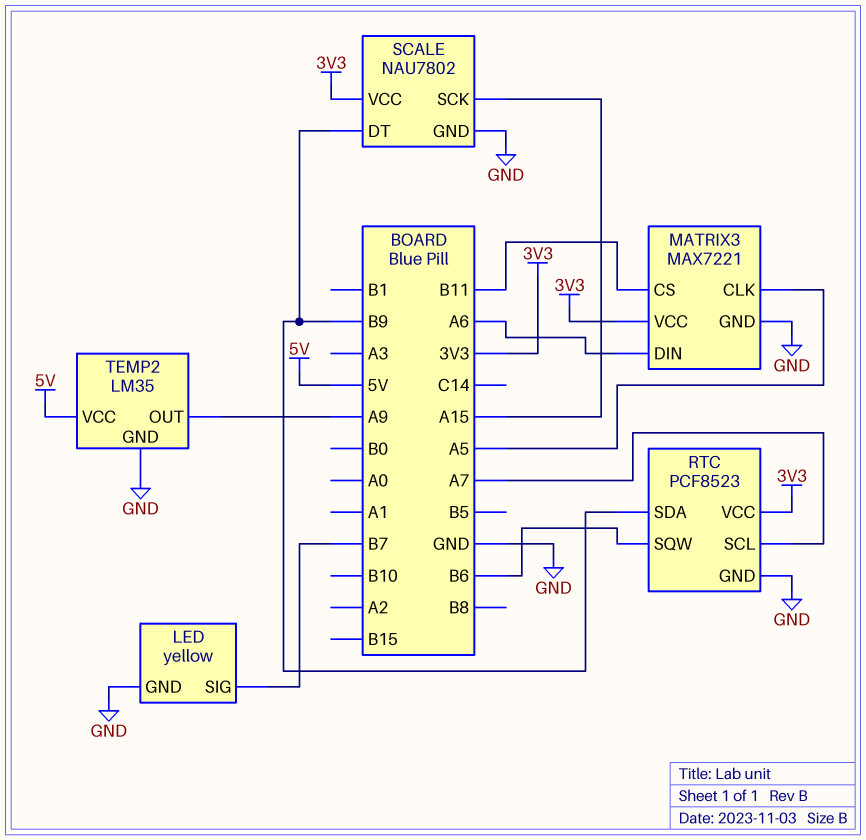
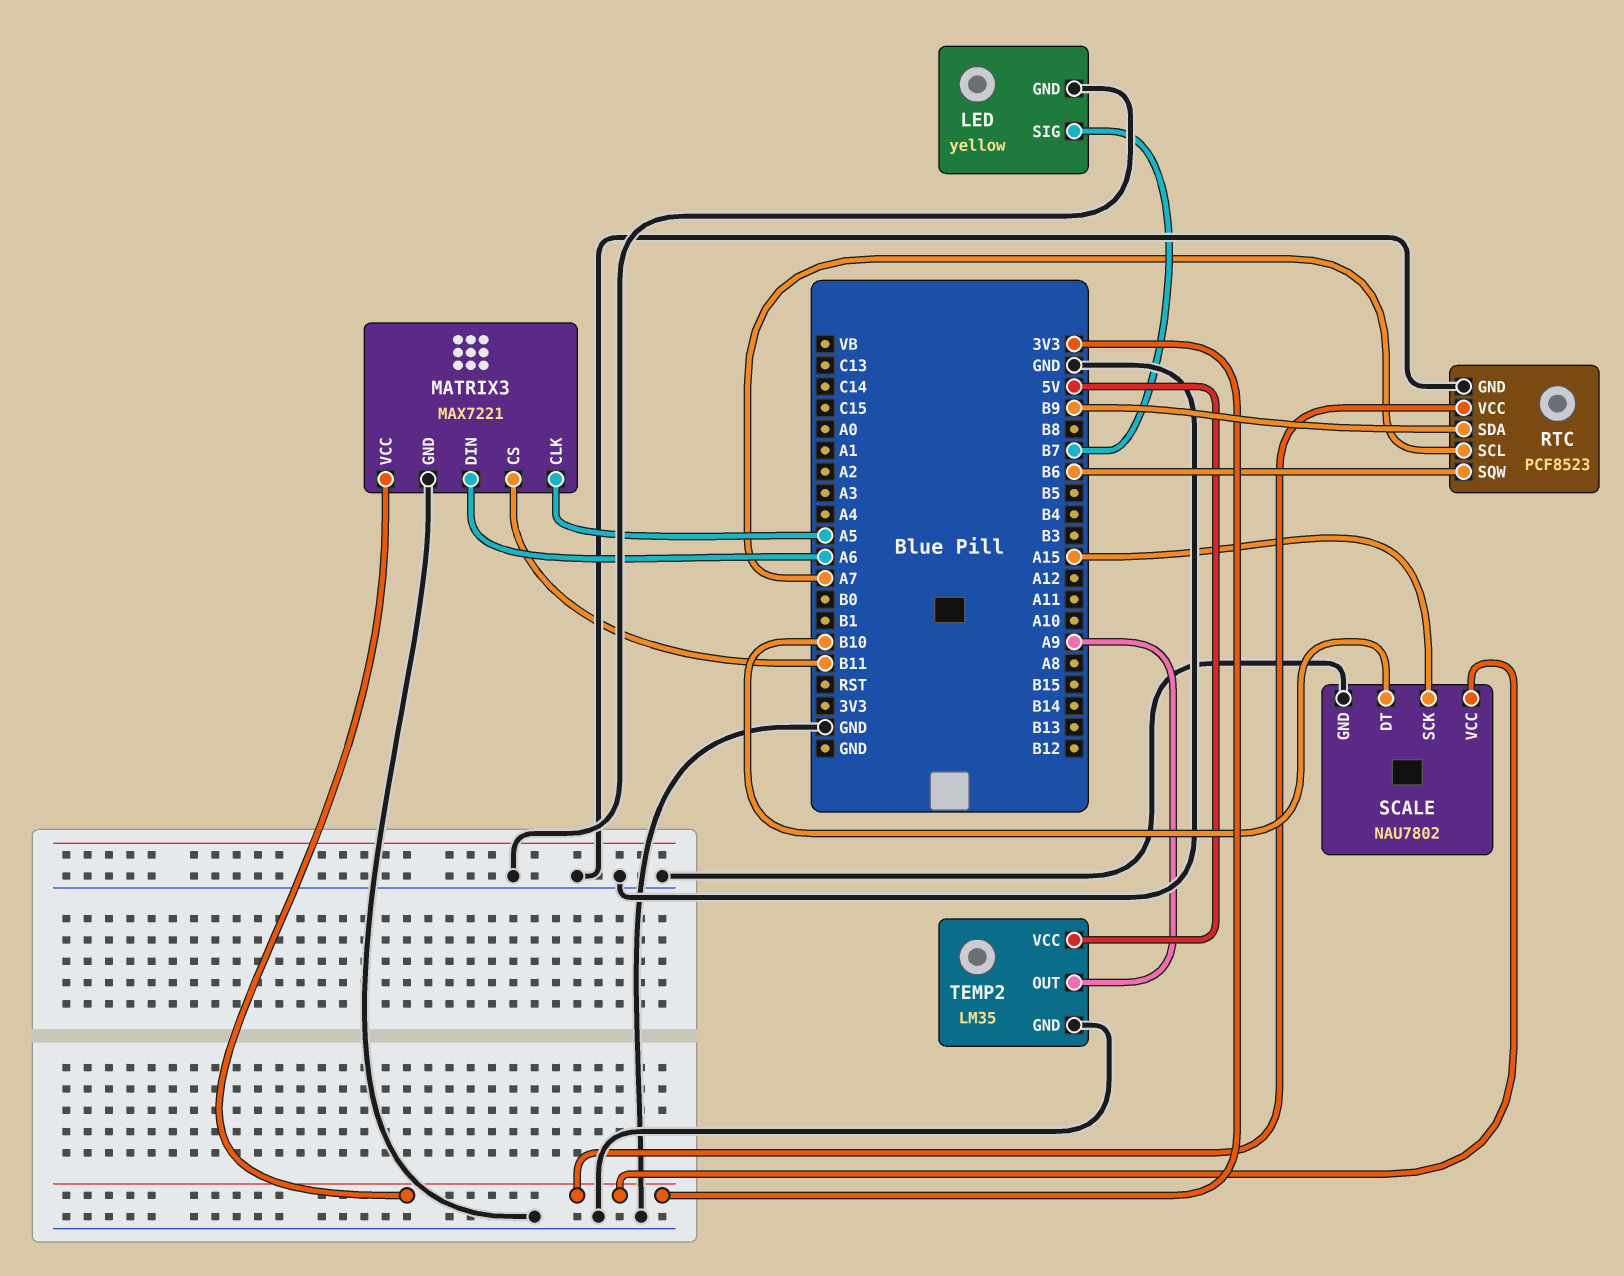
SCALE pin DT: B9 -> B10

